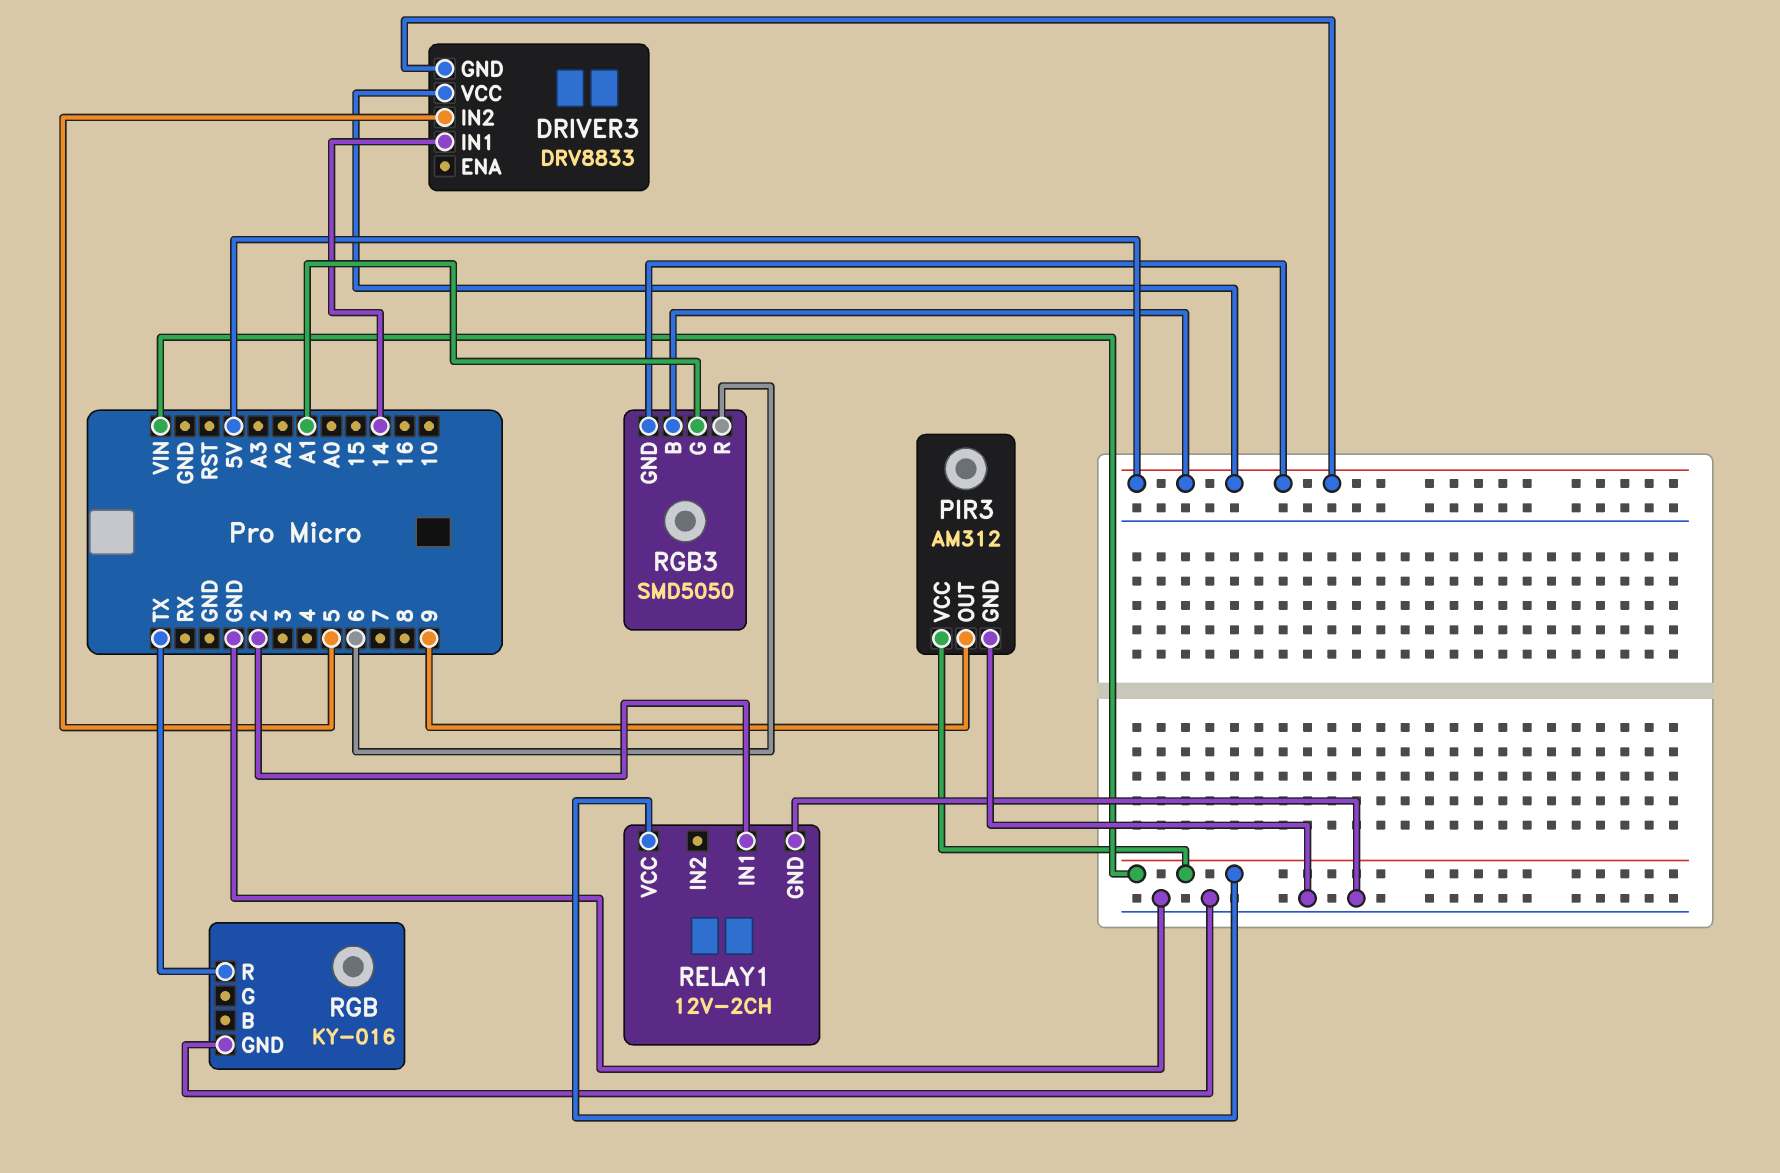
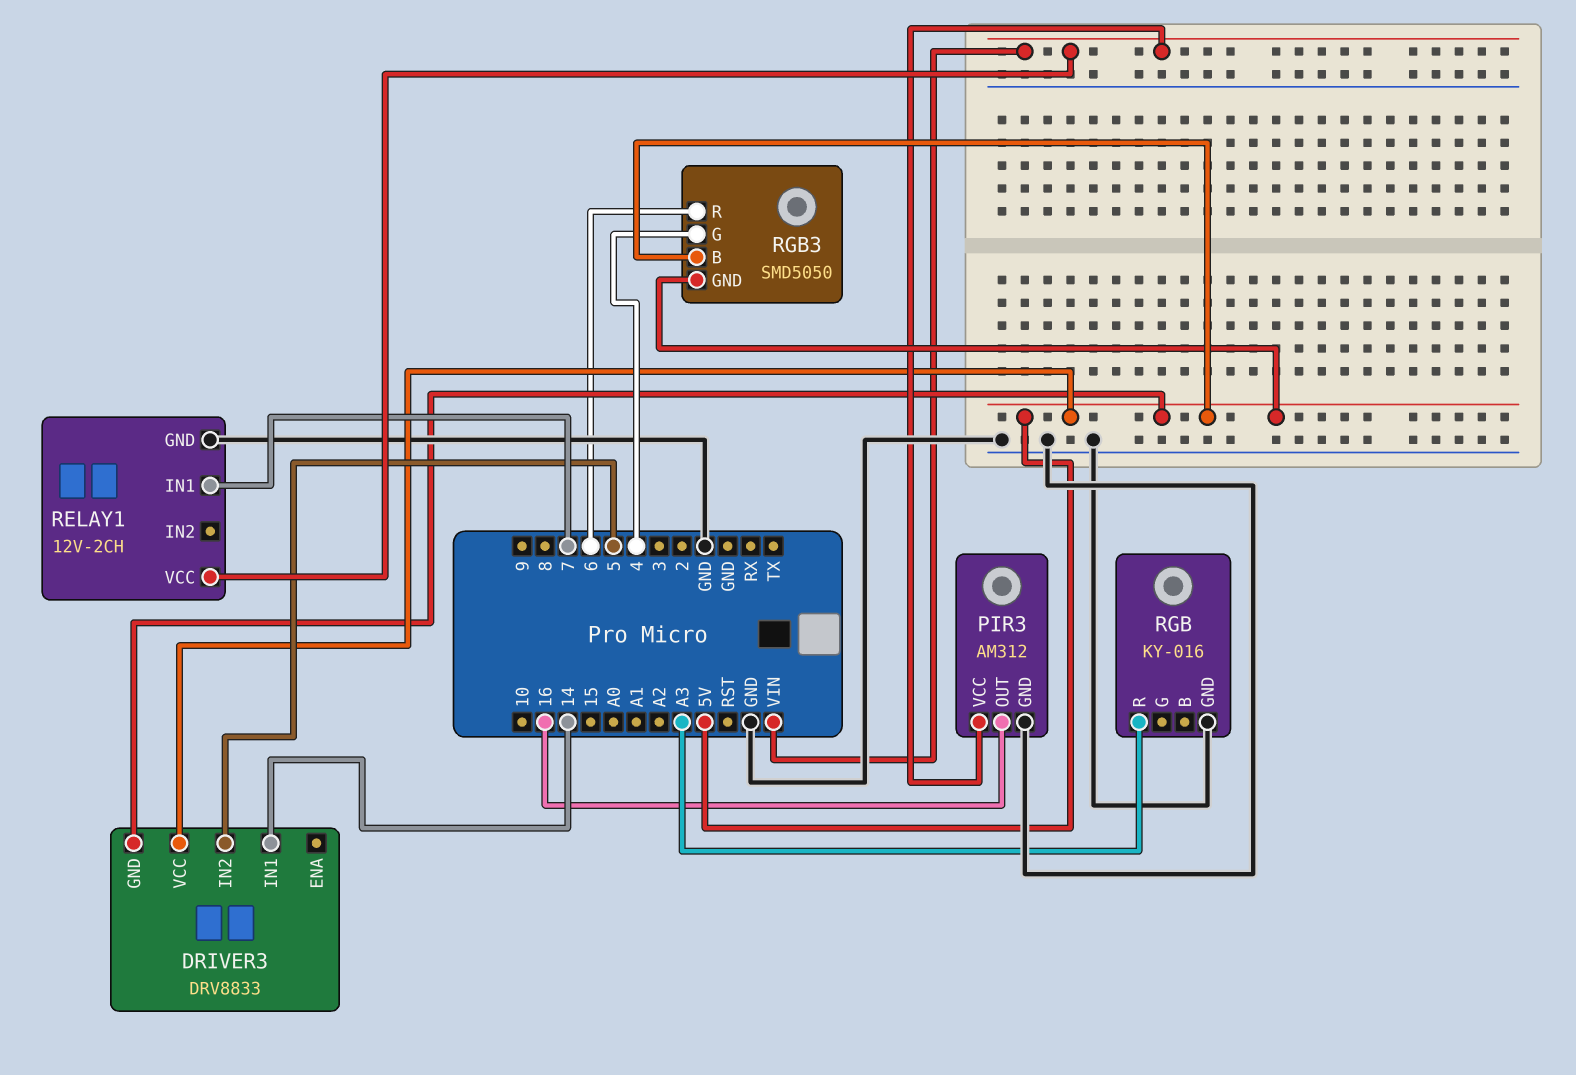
PIR3 pin OUT: 9 -> 16
RELAY1 pin IN1: 2 -> 7
RGB pin R: TX -> A3
RGB3 pin G: A1 -> 4

